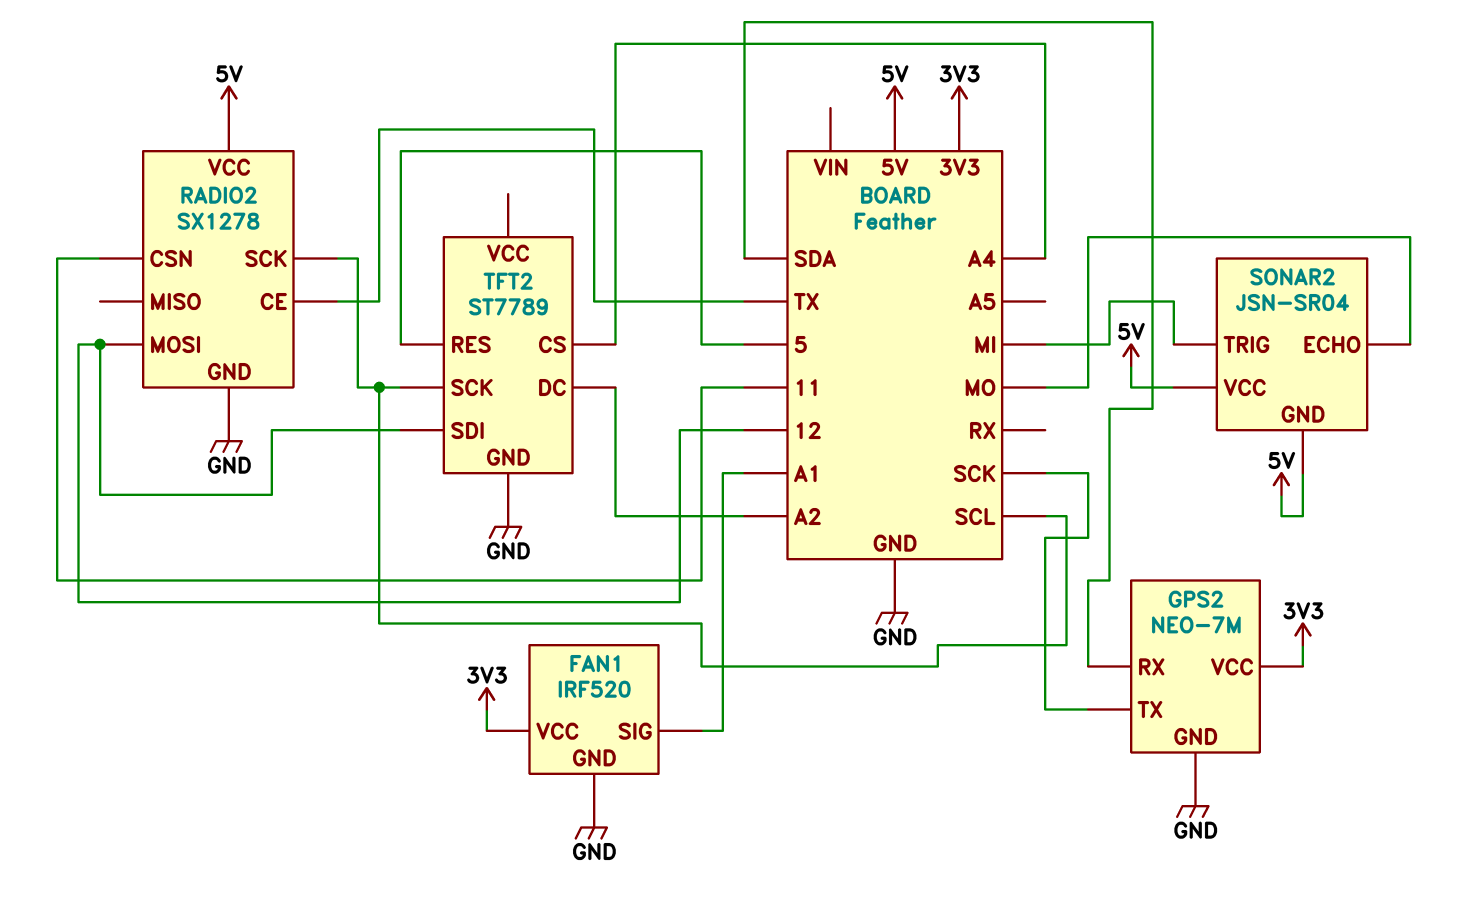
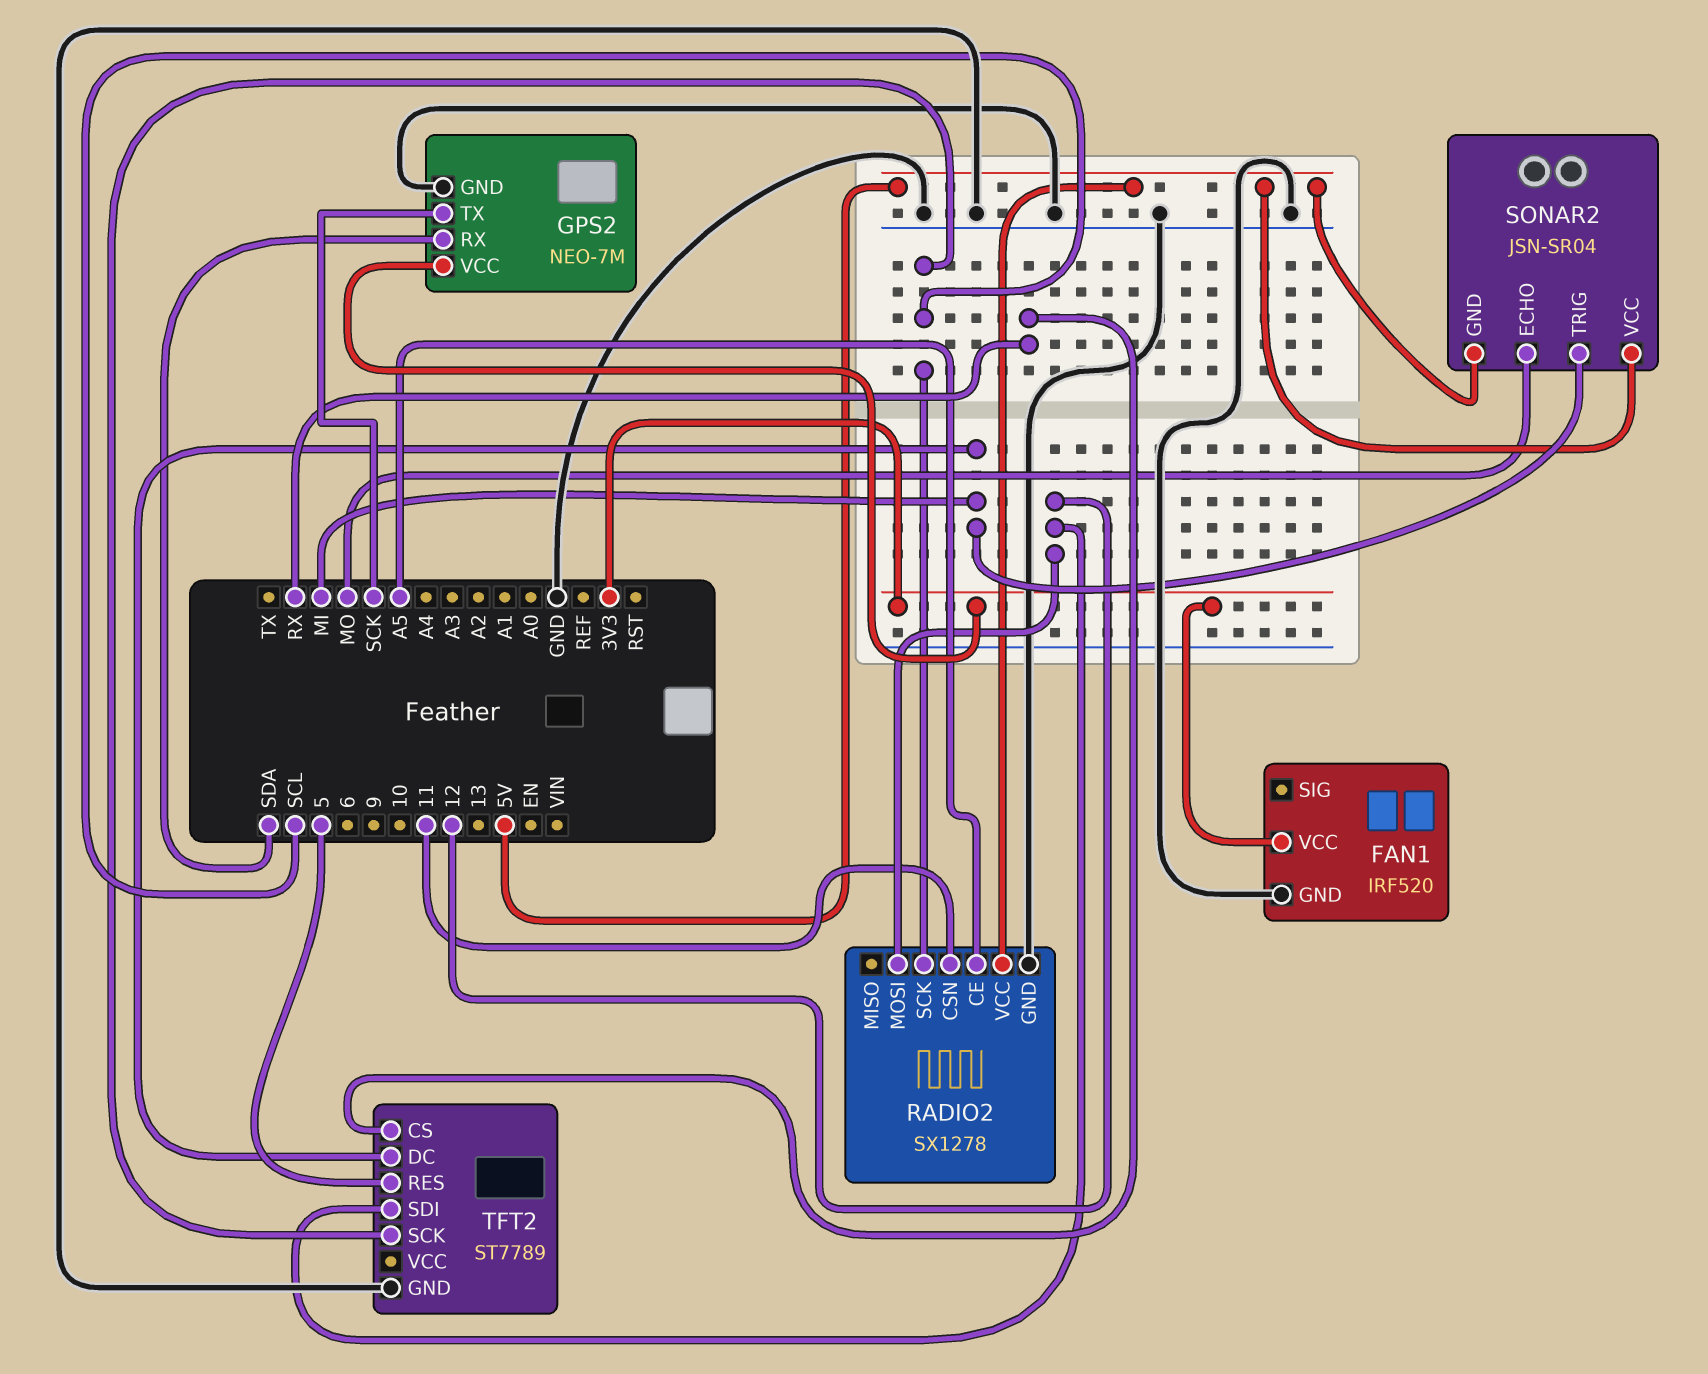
FAN1 pin SIG: A1 -> none
RADIO2 pin CE: TX -> A5
TFT2 pin CS: A4 -> RX
TFT2 pin DC: A2 -> MI

